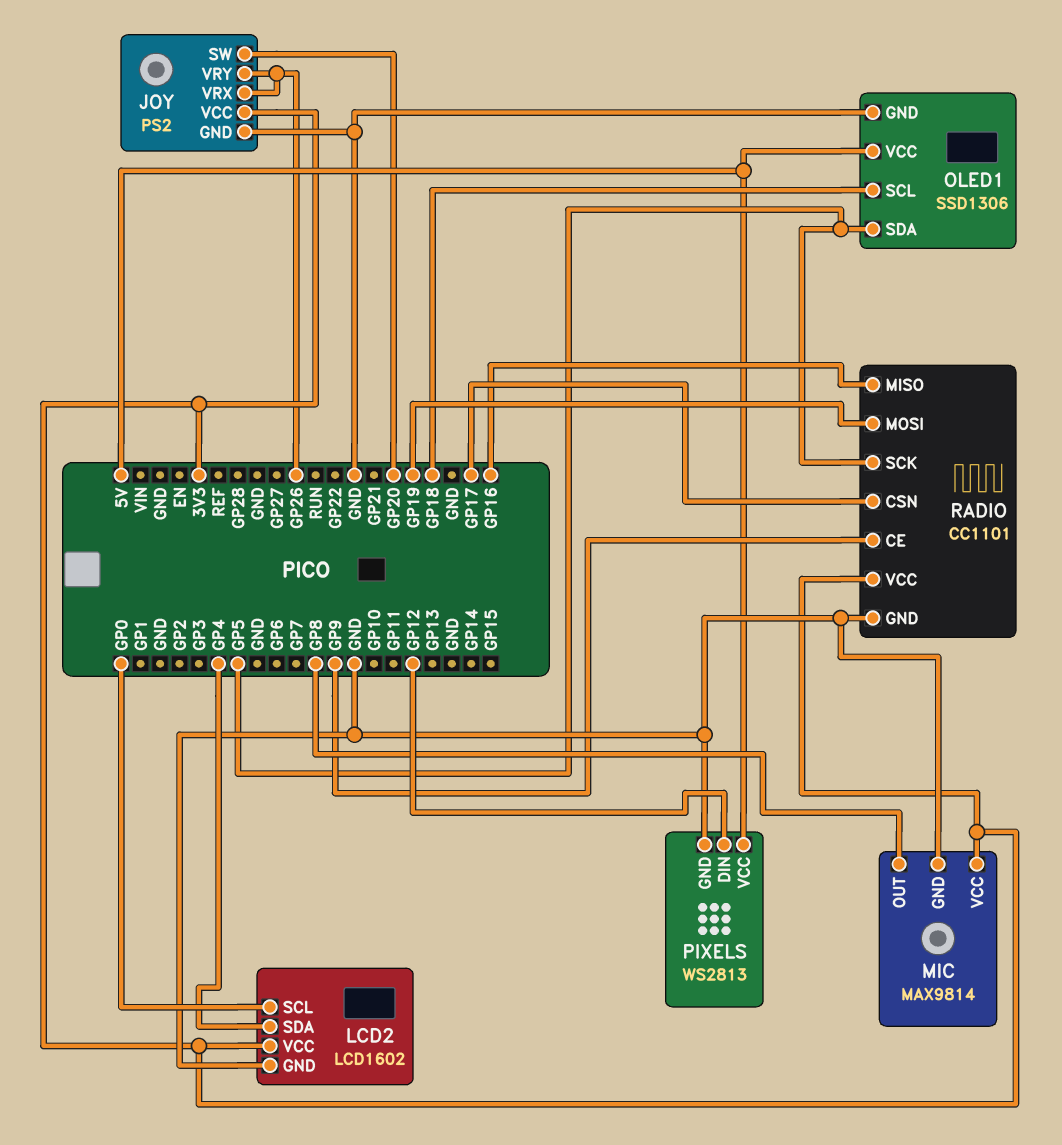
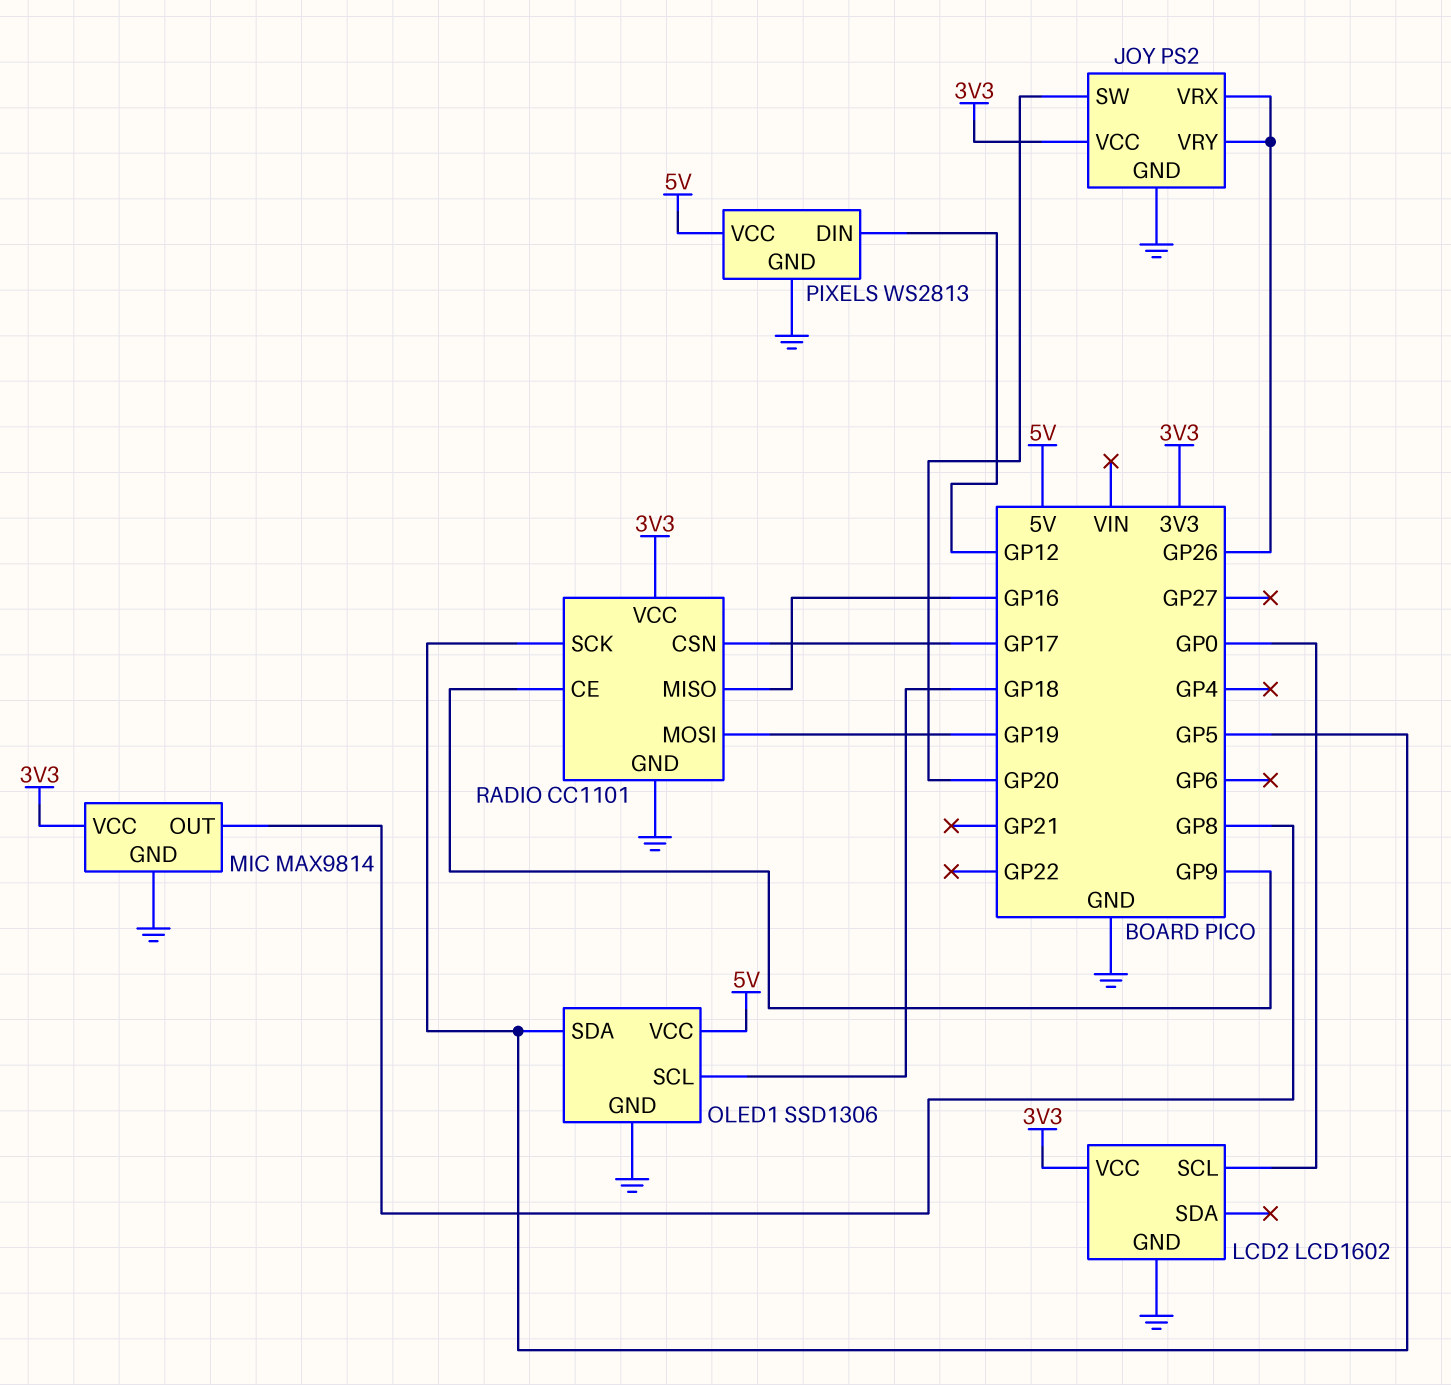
LCD2 pin SDA: GP4 -> none

